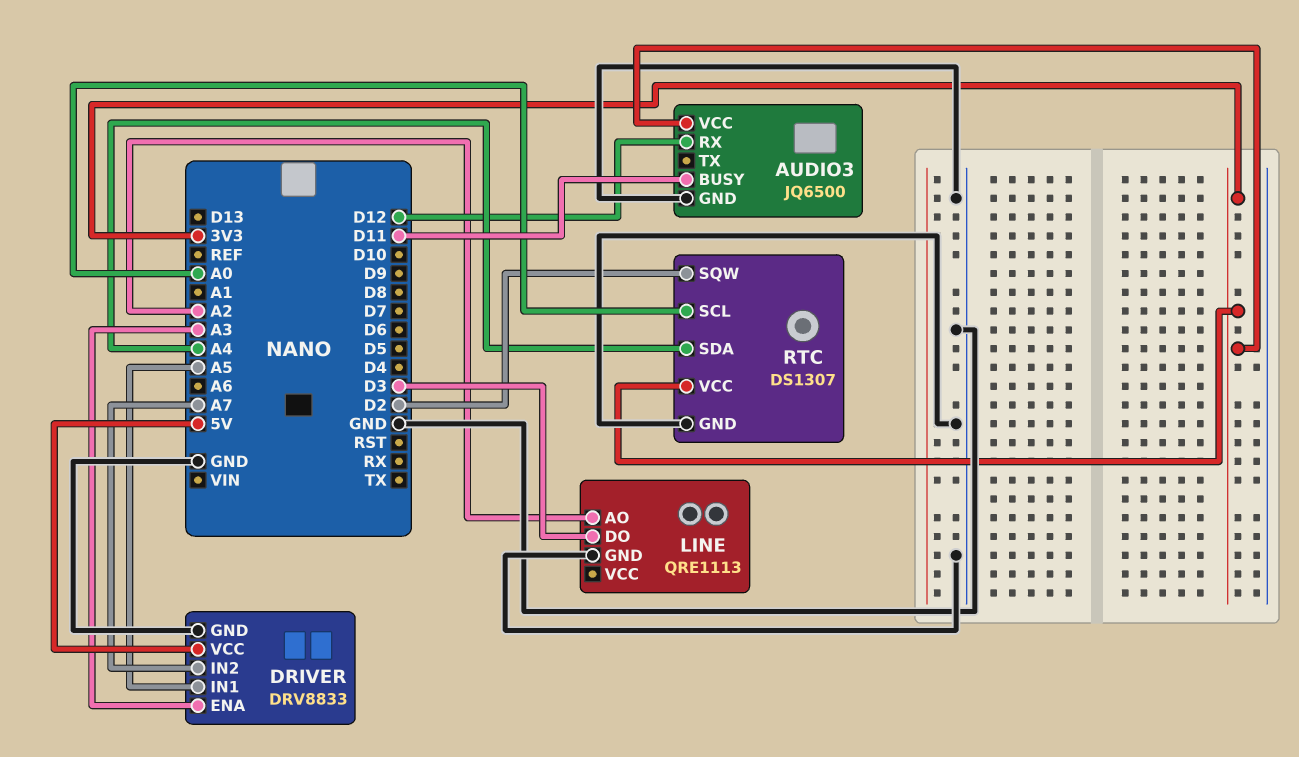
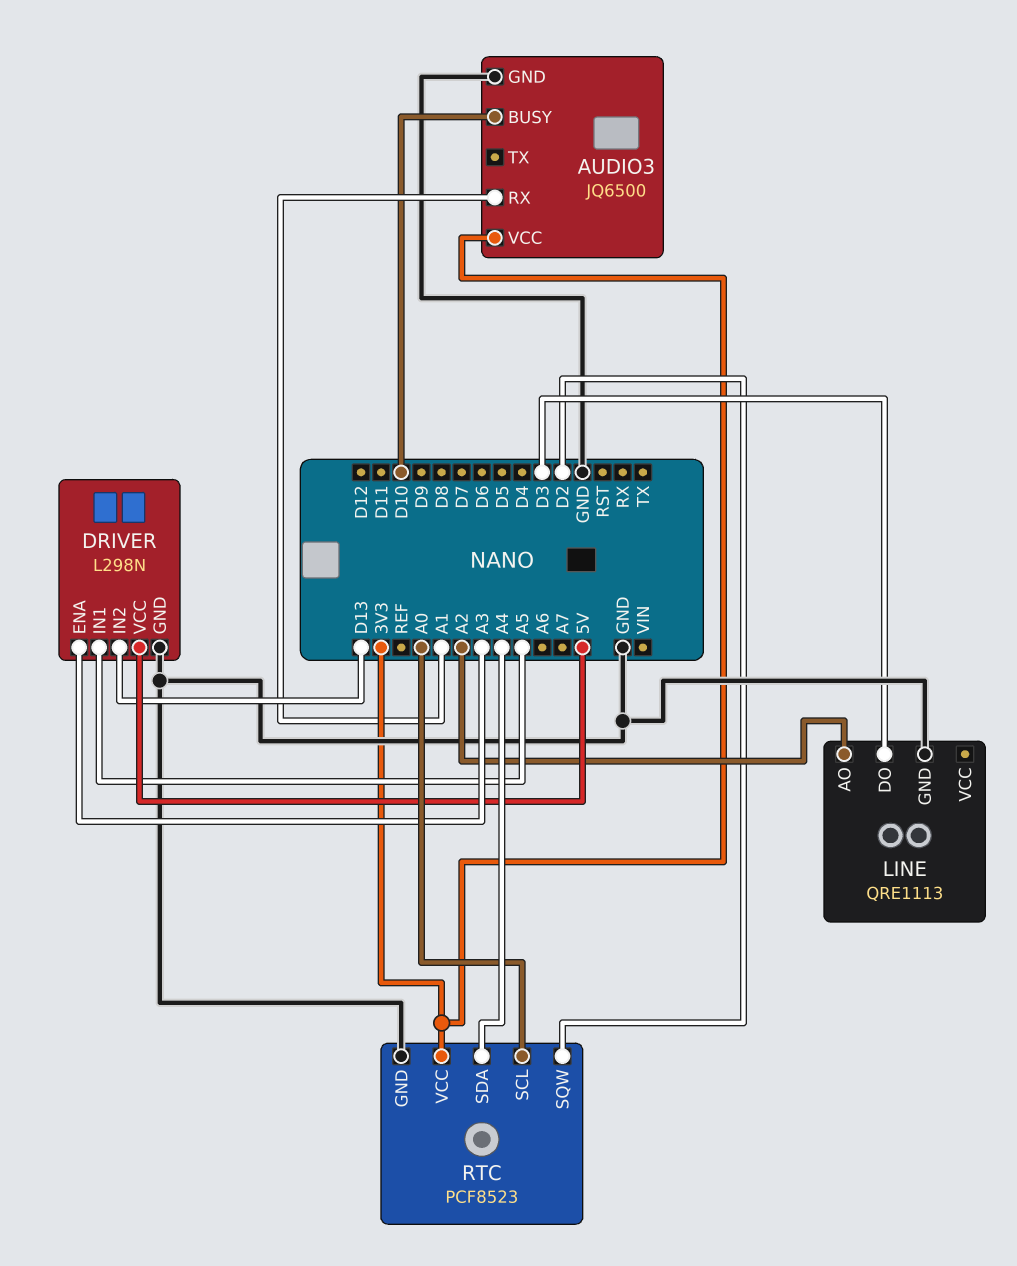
AUDIO3 pin BUSY: D11 -> D10
AUDIO3 pin RX: D12 -> A1
DRIVER: DRV8833 -> L298N
DRIVER pin IN2: A7 -> D13
RTC: DS1307 -> PCF8523

